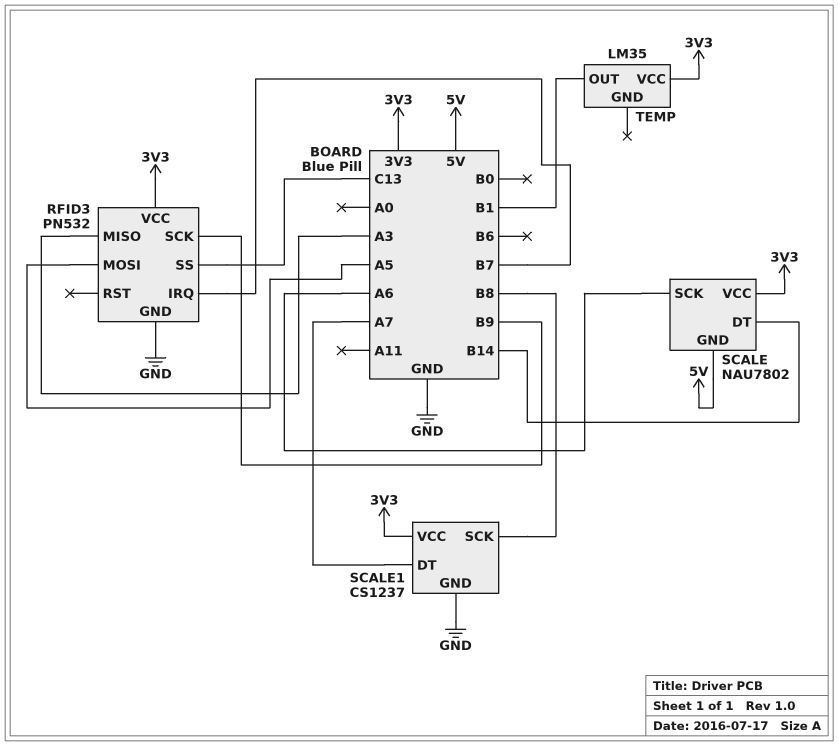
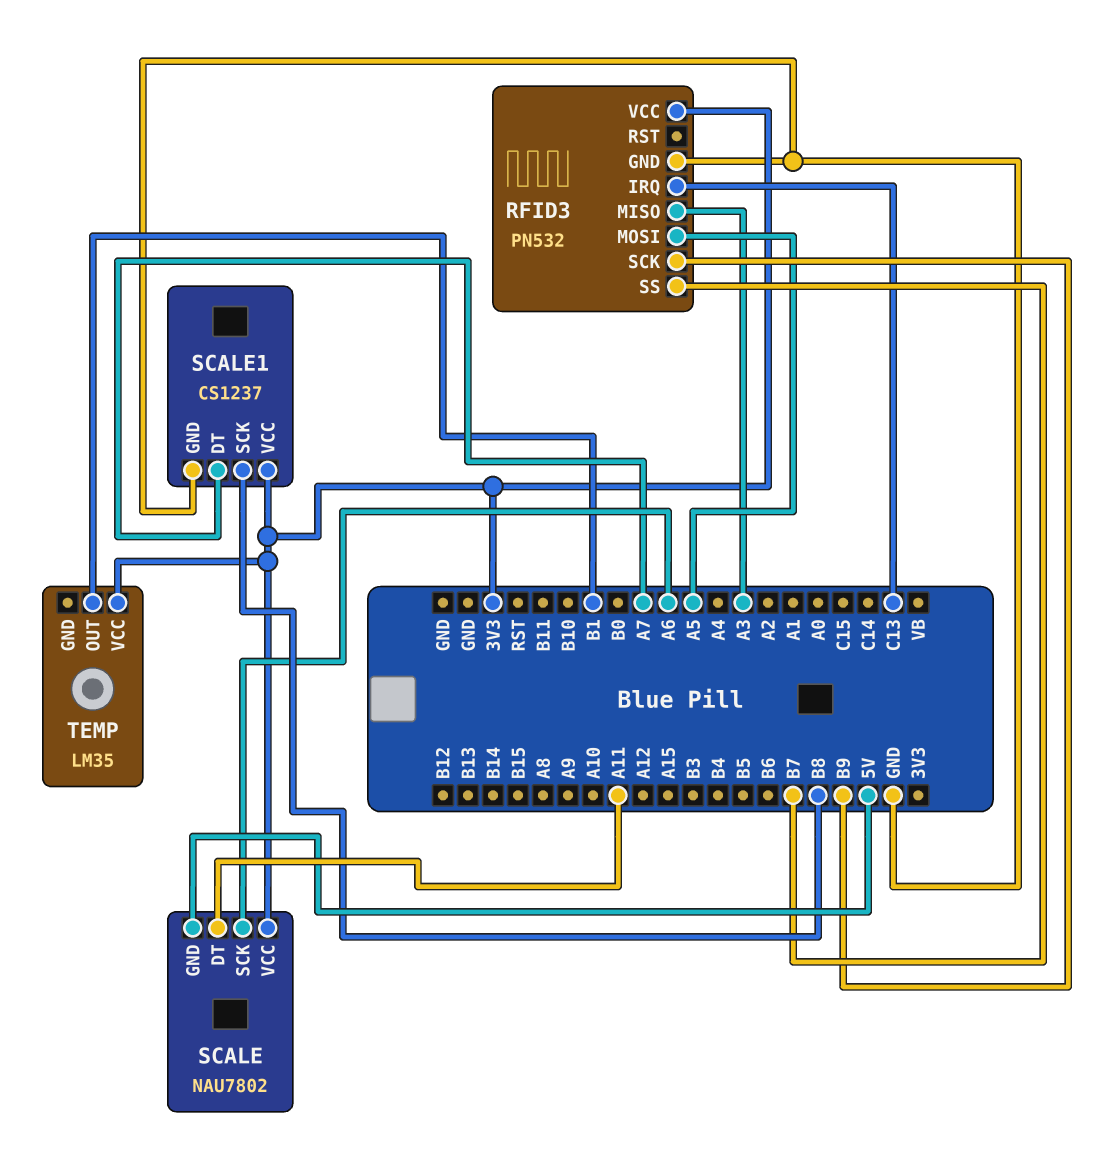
RFID3 pin IRQ: B7 -> C13
RFID3 pin SS: C13 -> B7
SCALE pin DT: B14 -> A11

